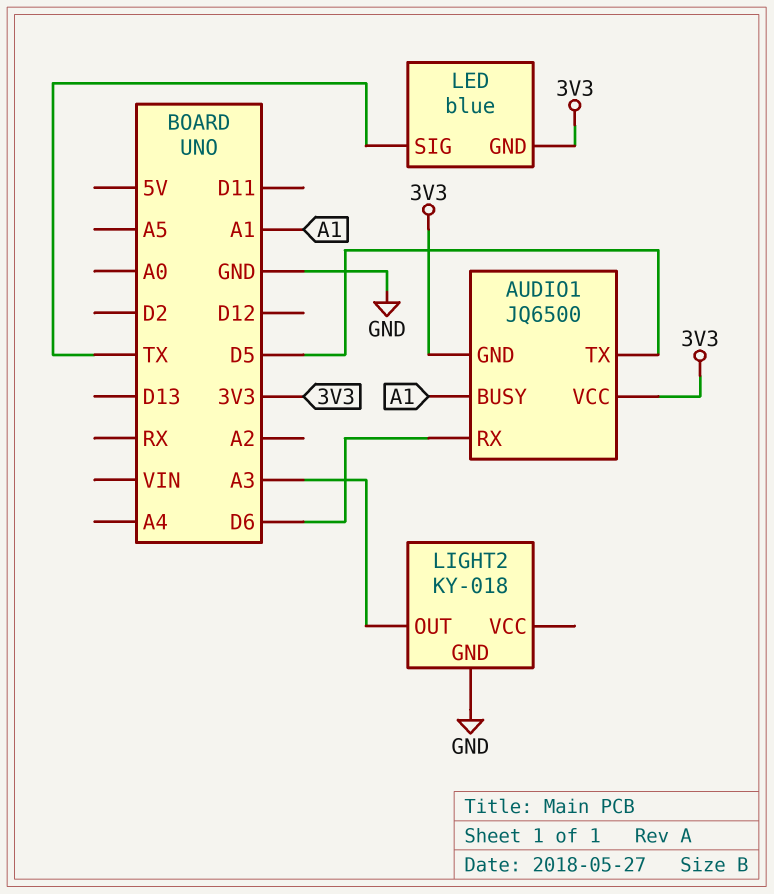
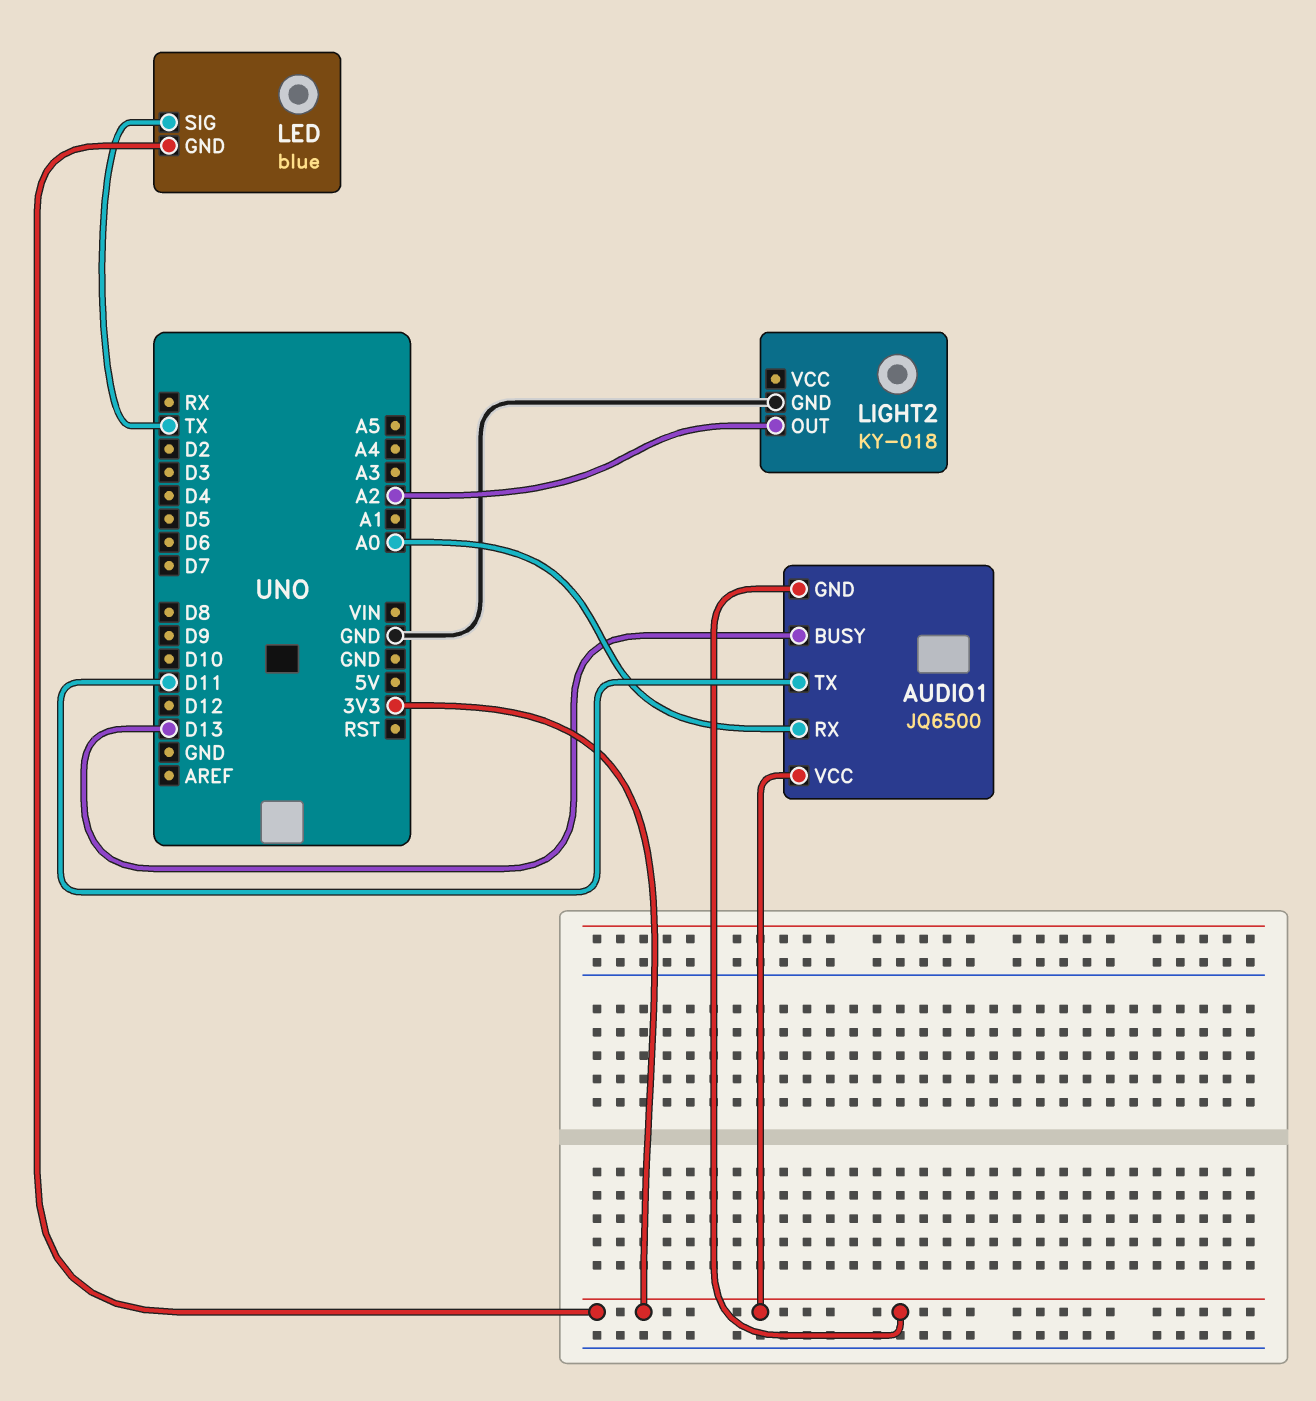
AUDIO1 pin BUSY: A1 -> D13
AUDIO1 pin RX: D6 -> A0
AUDIO1 pin TX: D5 -> D11
LIGHT2 pin OUT: A3 -> A2

